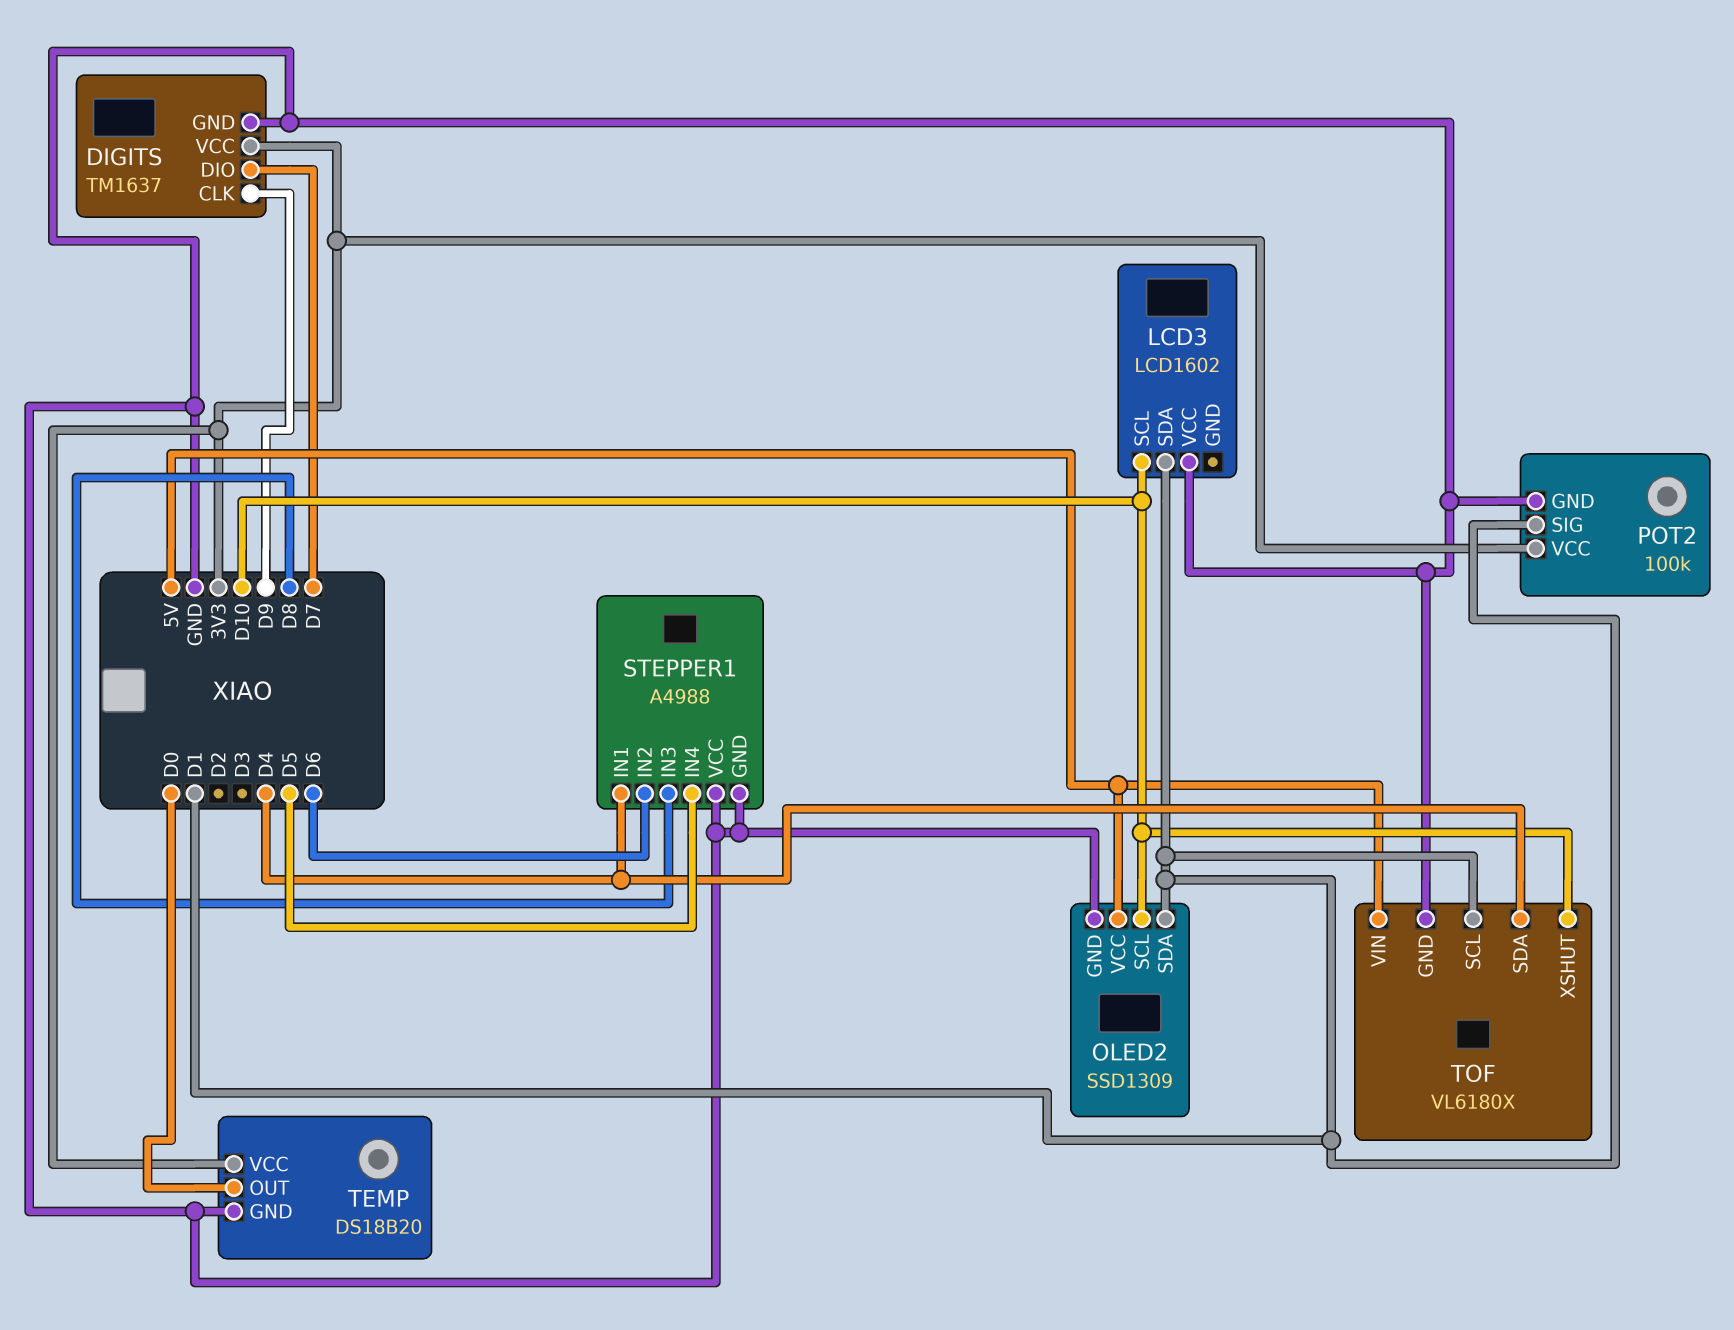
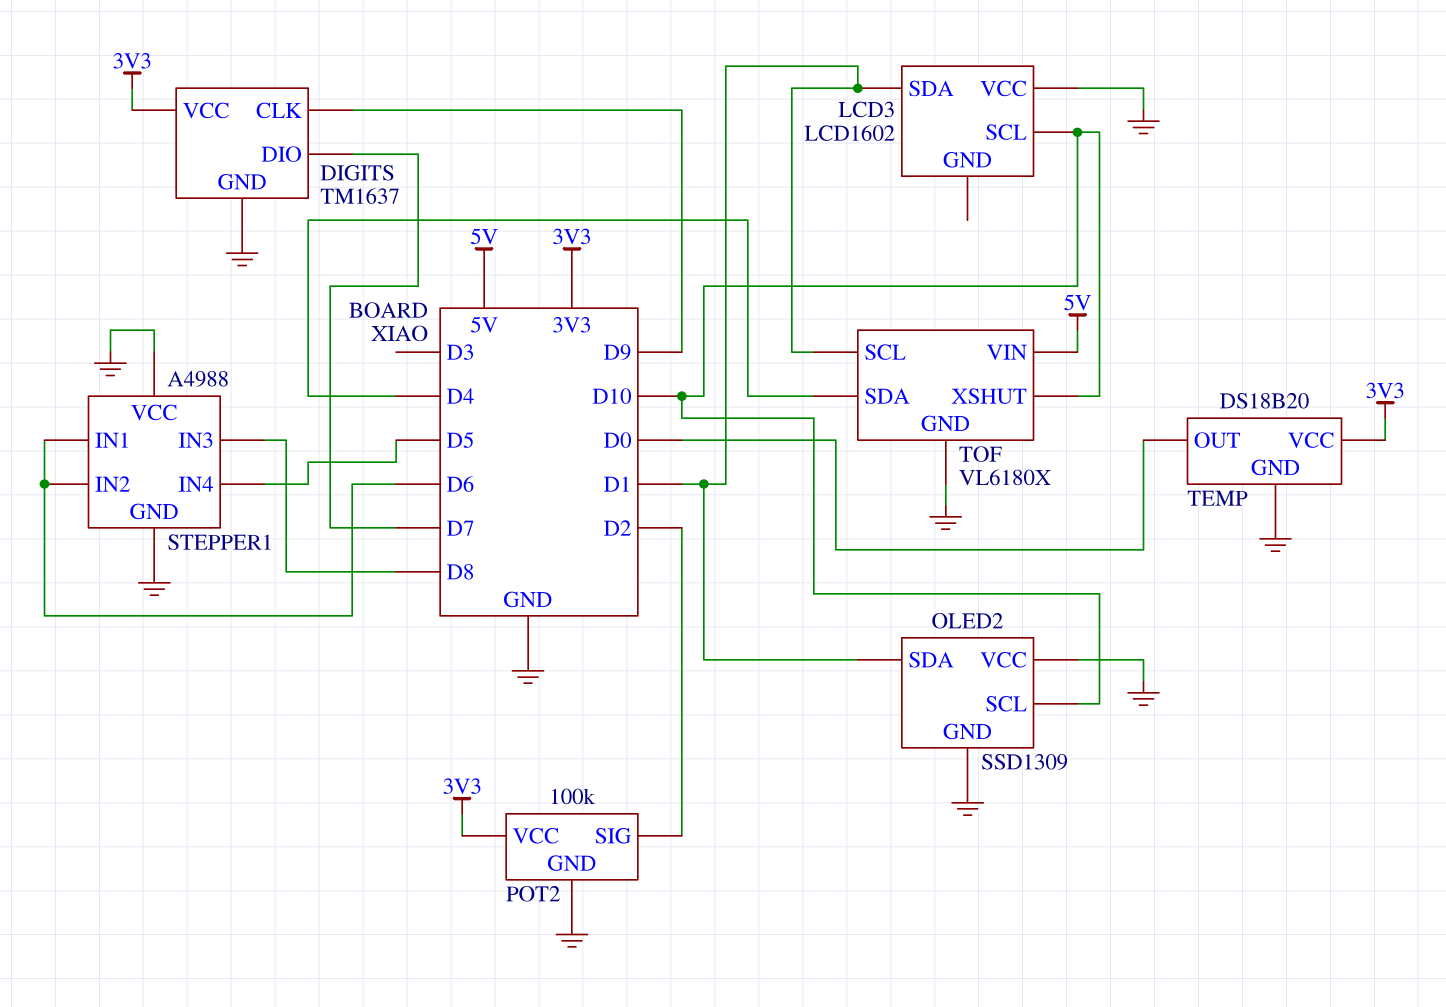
OLED2 pin VCC: 5V -> GND
POT2 pin SIG: D1 -> D2
STEPPER1 pin IN1: D4 -> D6

